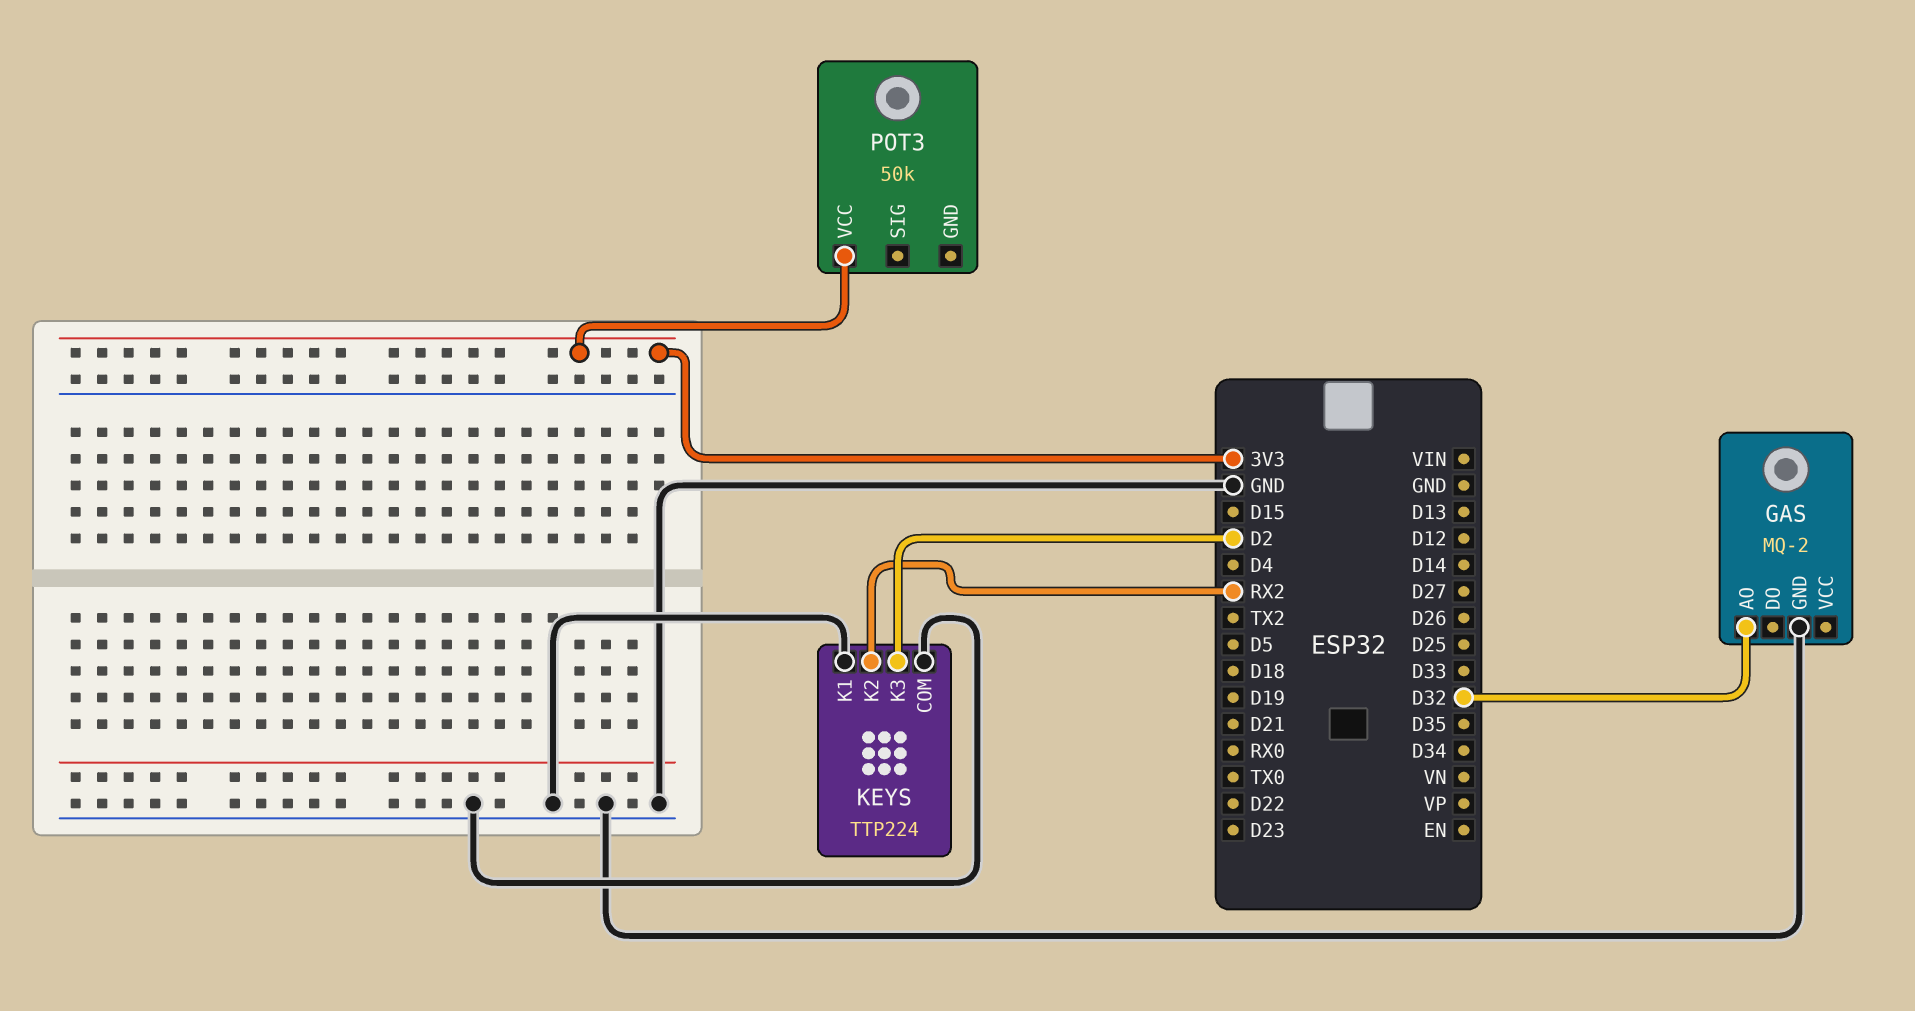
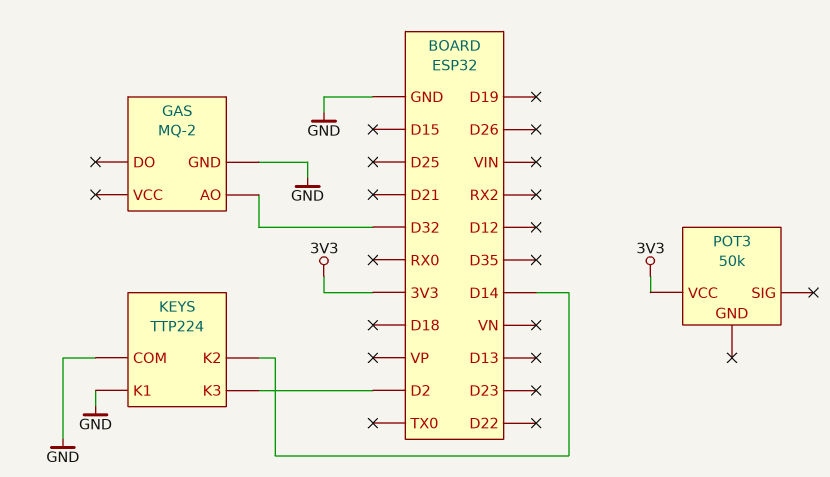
KEYS pin K2: RX2 -> D14

